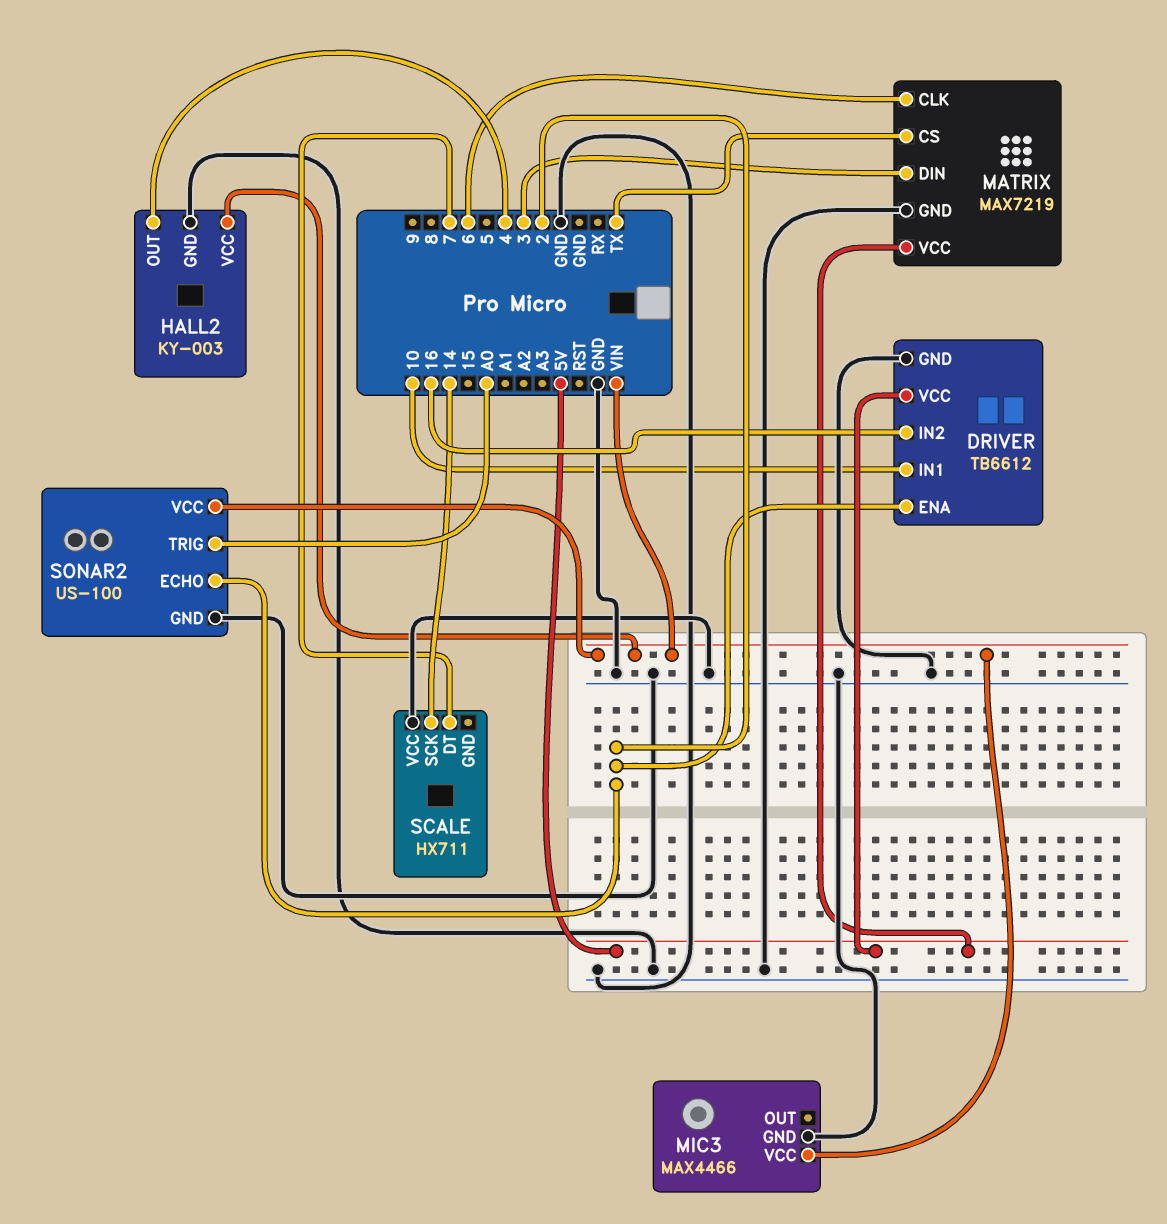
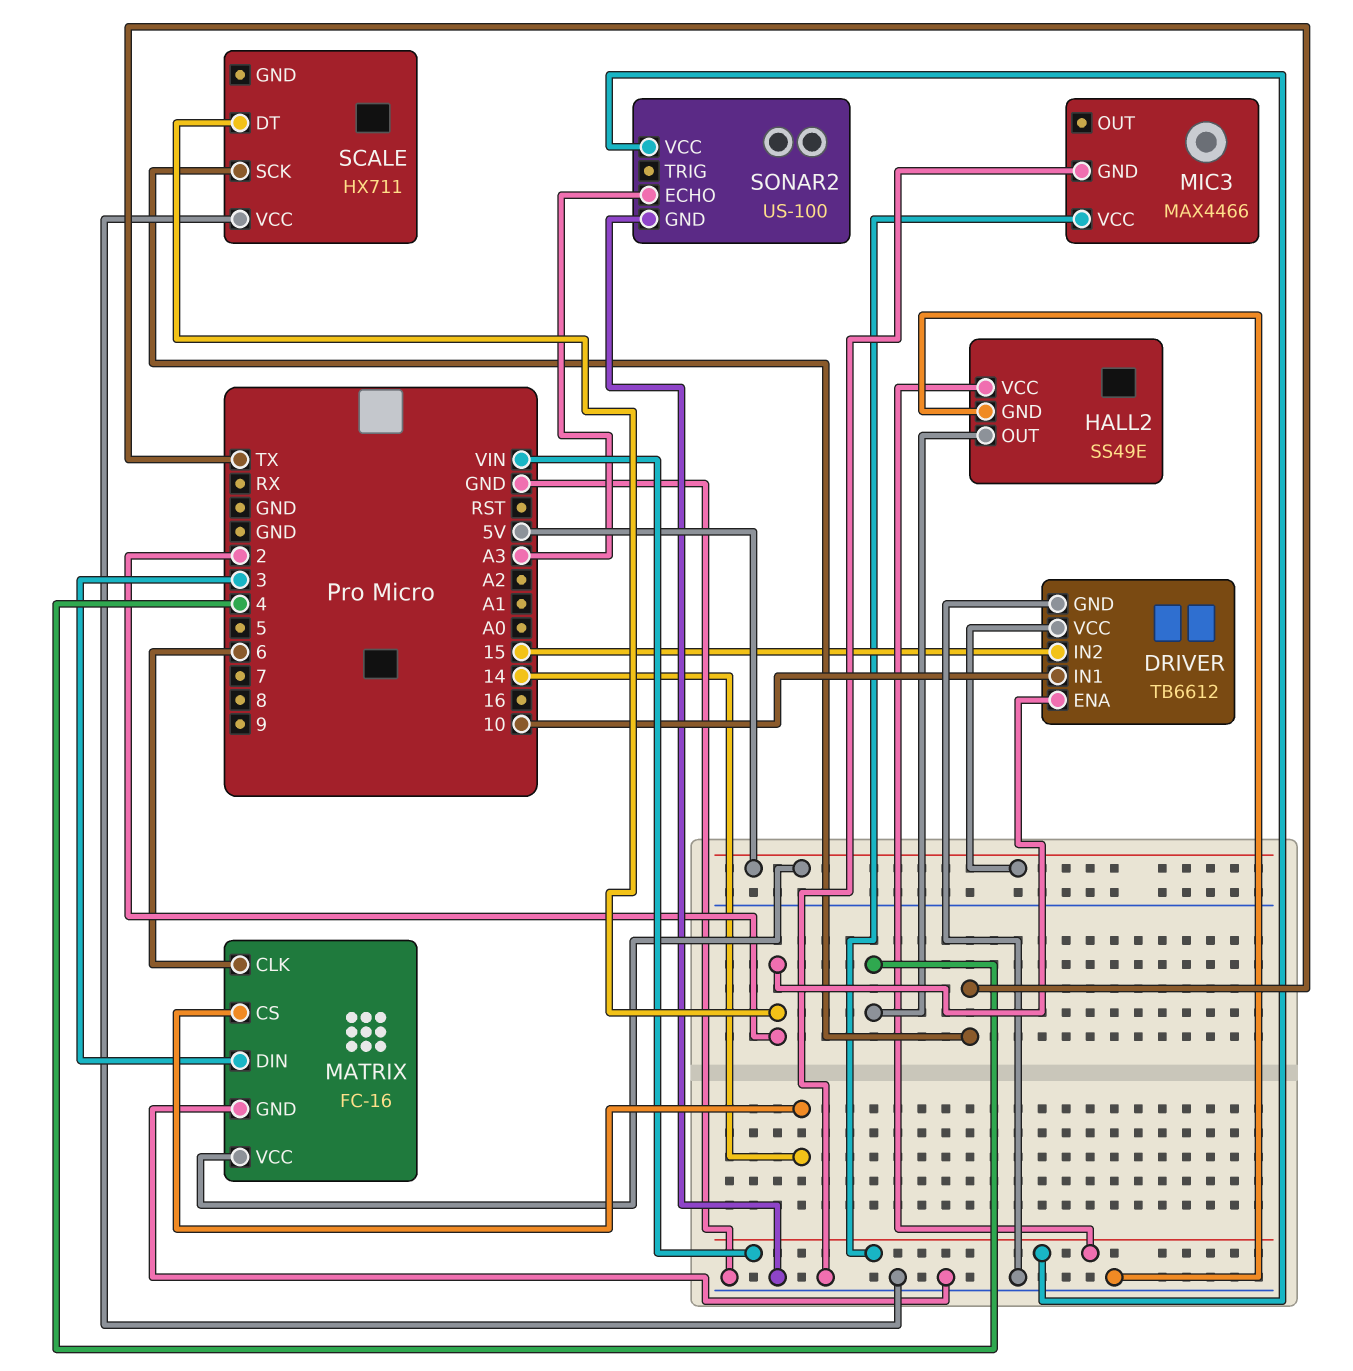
DRIVER pin IN2: 16 -> 15
HALL2: KY-003 -> SS49E
MATRIX: MAX7219 -> FC-16
MATRIX pin CS: TX -> 14
SCALE pin DT: 7 -> 2
SCALE pin SCK: 14 -> TX
SONAR2 pin ECHO: 2 -> A3
SONAR2 pin TRIG: A0 -> none

